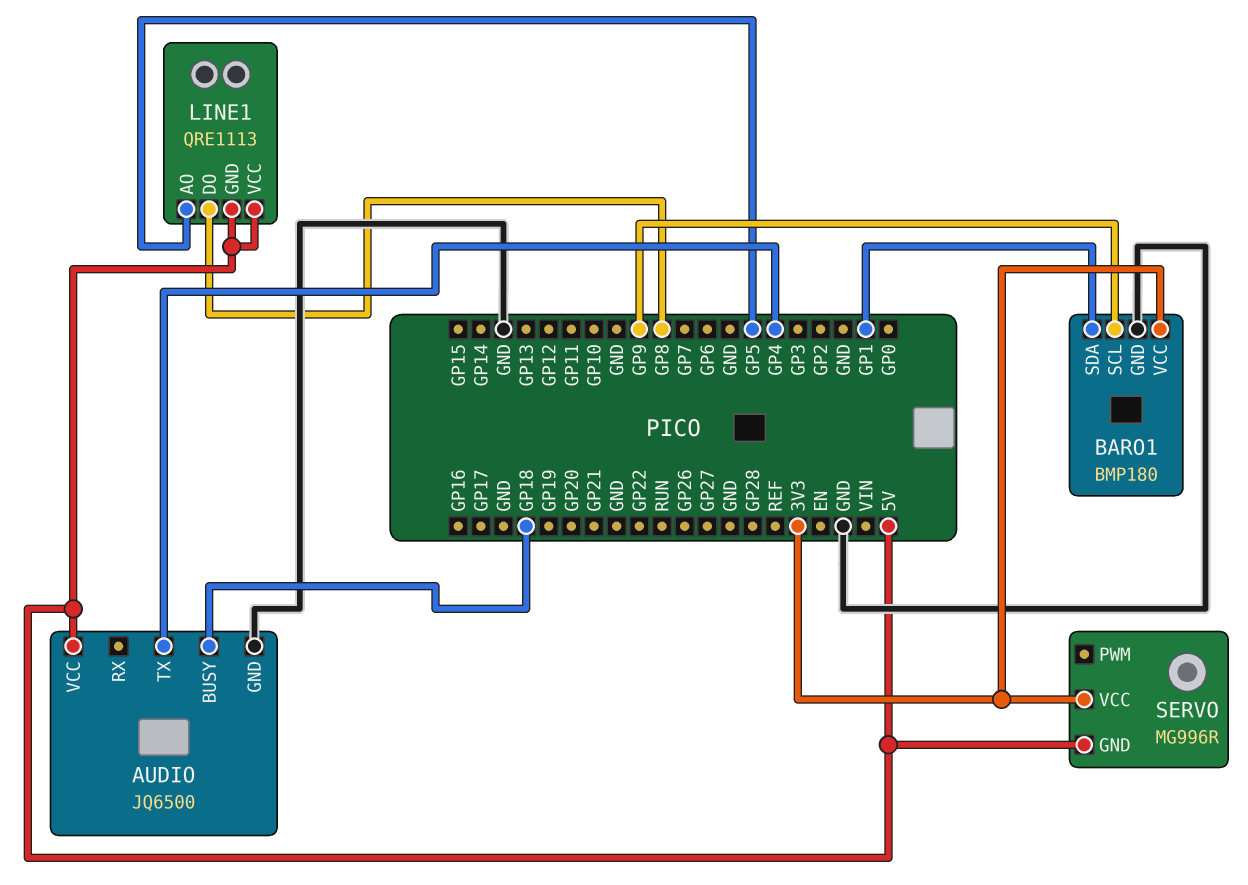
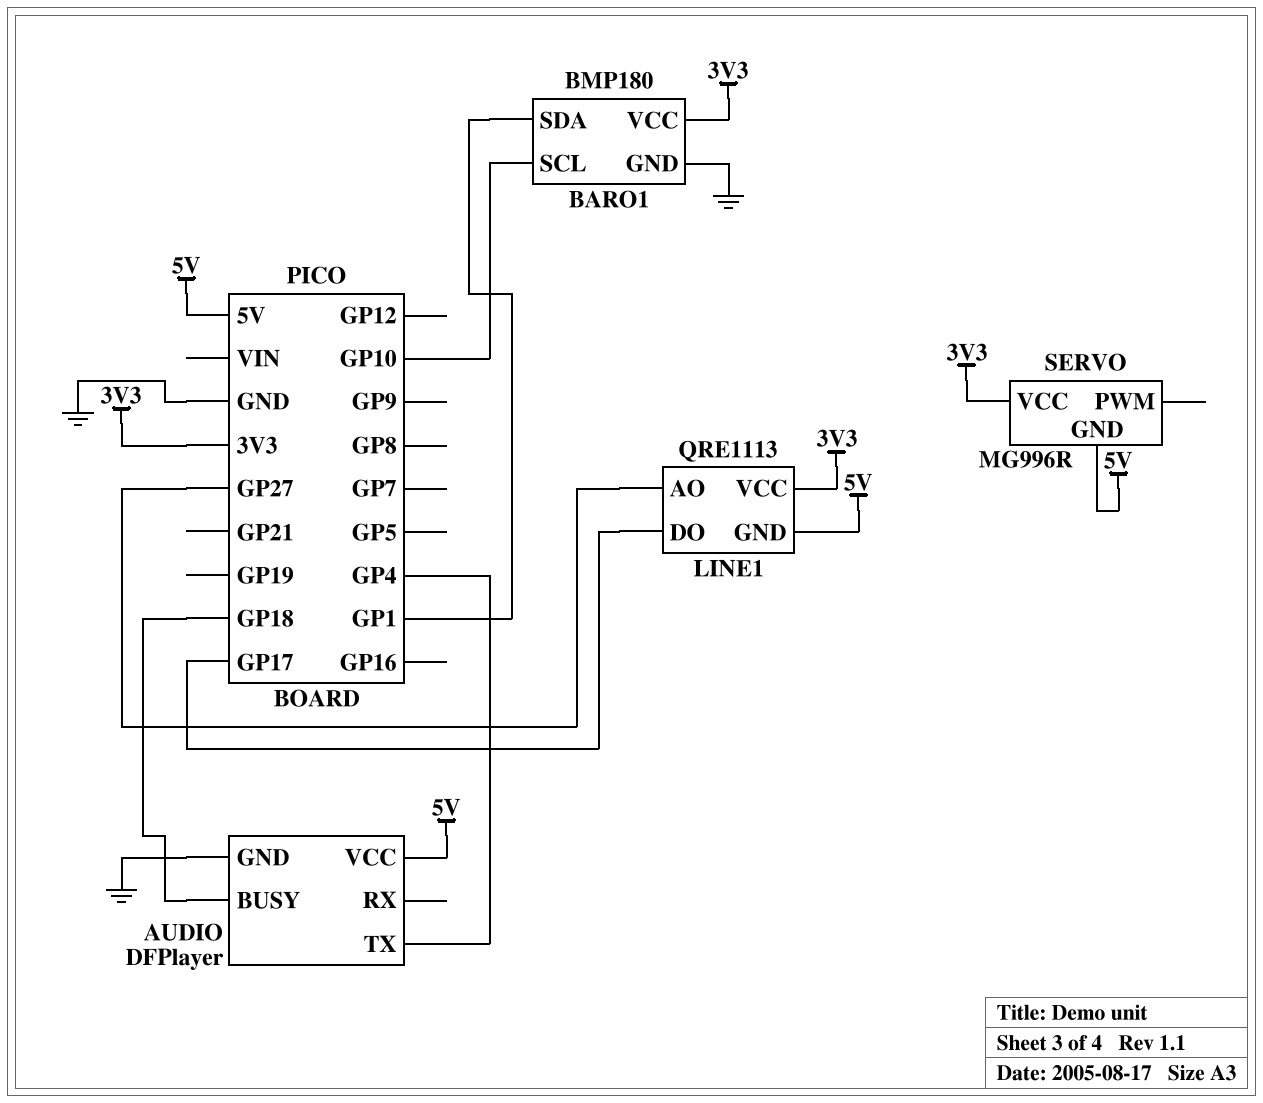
AUDIO: JQ6500 -> DFPlayer
BARO1 pin SCL: GP9 -> GP10
LINE1 pin AO: GP5 -> GP27
LINE1 pin DO: GP8 -> GP17
LINE1 pin VCC: 5V -> 3V3

